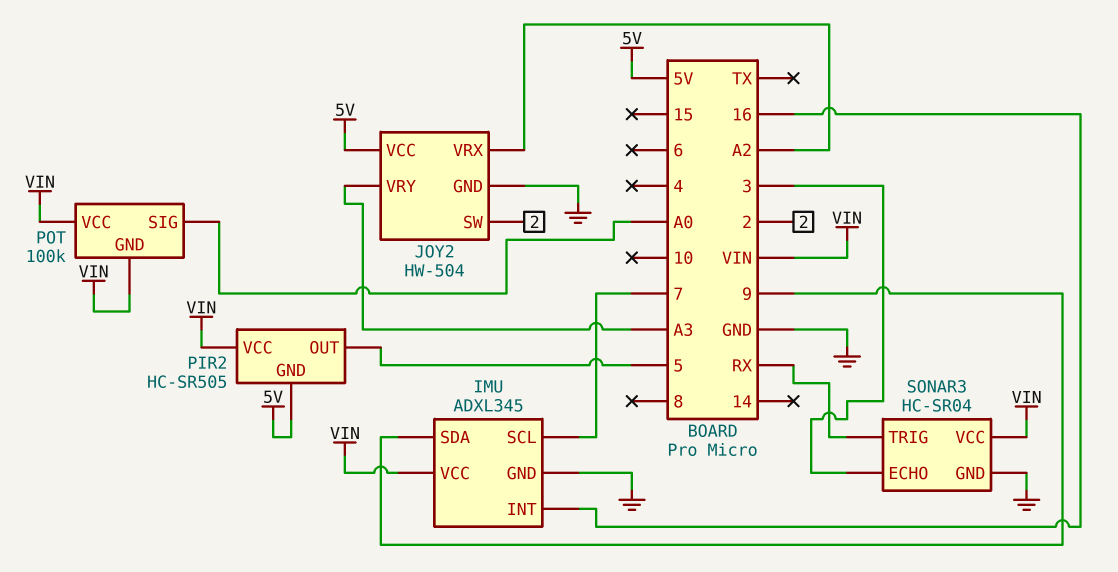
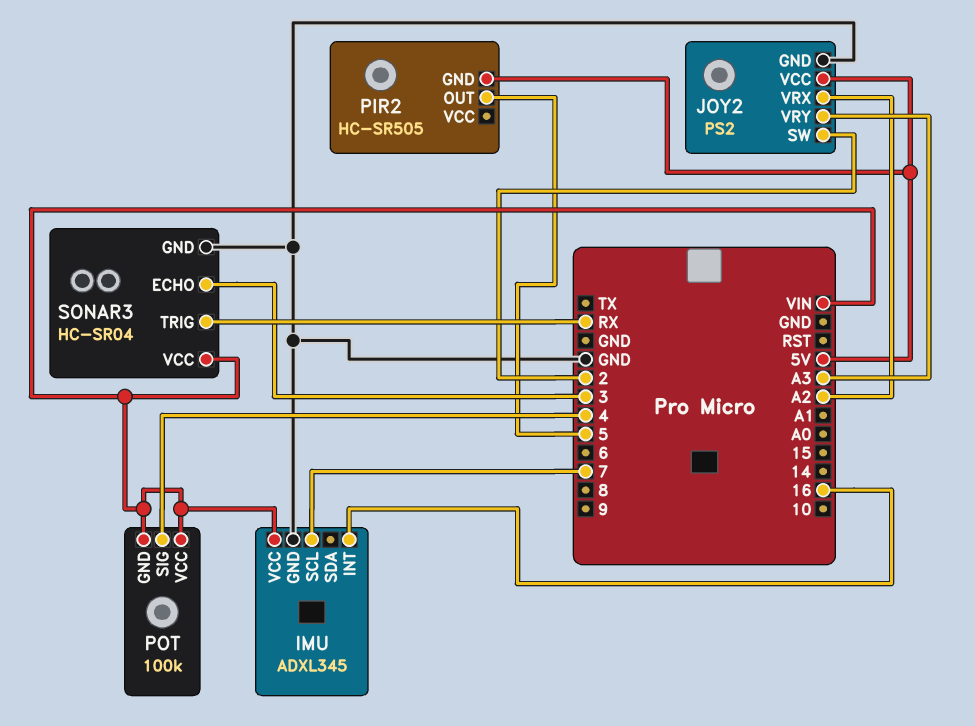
IMU pin SDA: 9 -> none
JOY2: HW-504 -> PS2
PIR2 pin VCC: VIN -> none
POT pin SIG: A0 -> 4

